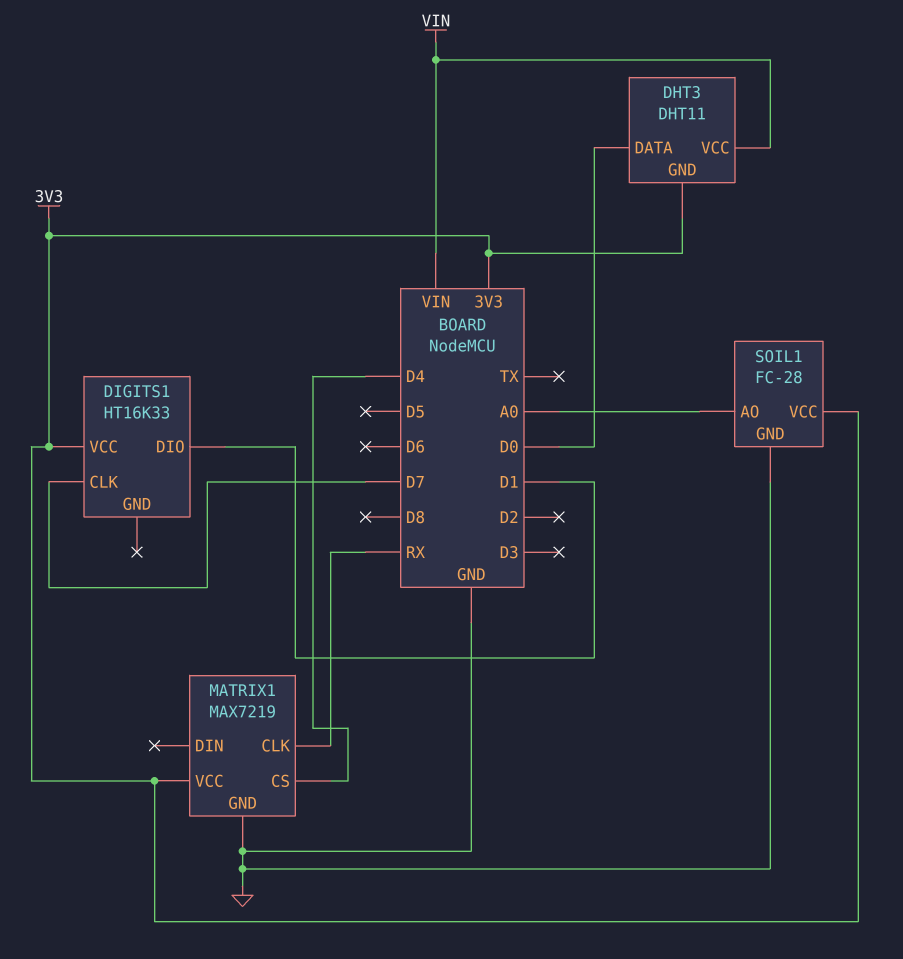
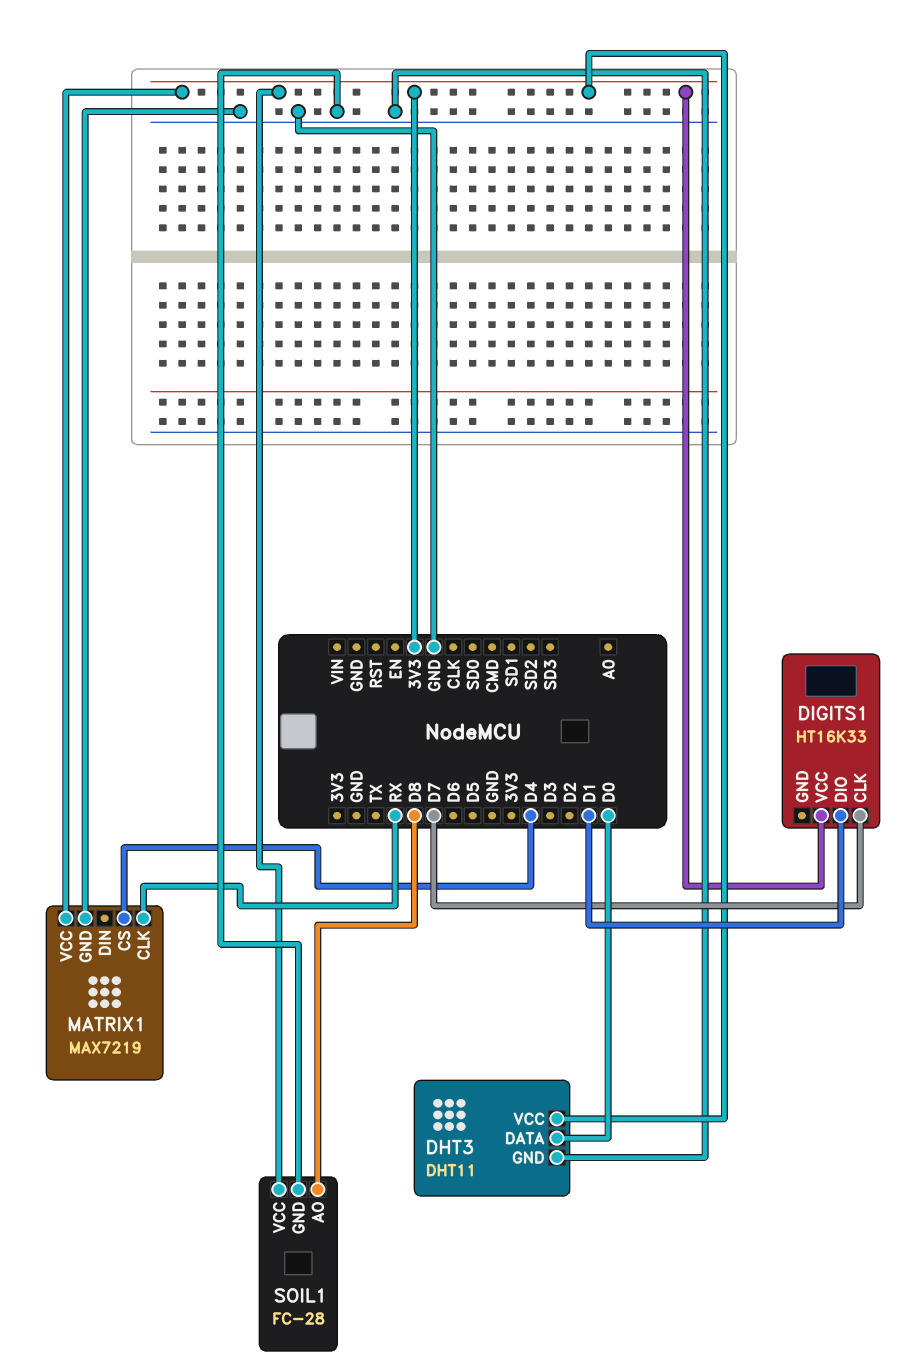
DHT3 pin GND: 3V3 -> GND
DHT3 pin VCC: VIN -> 3V3
SOIL1 pin AO: A0 -> D8

